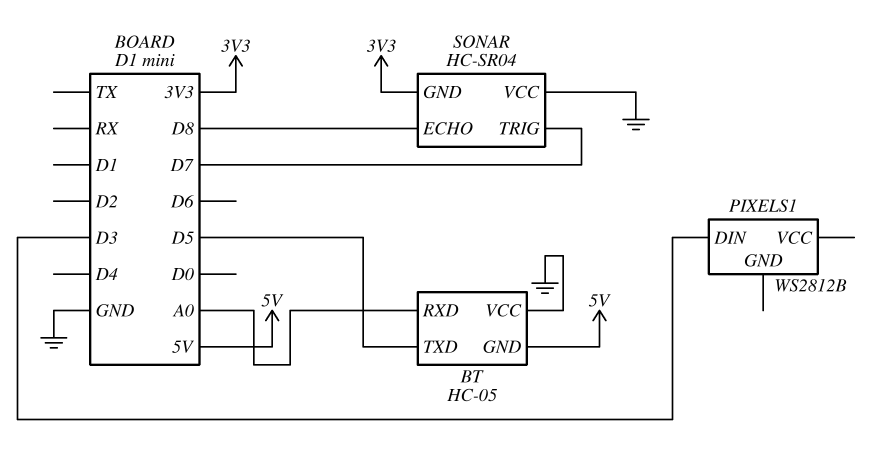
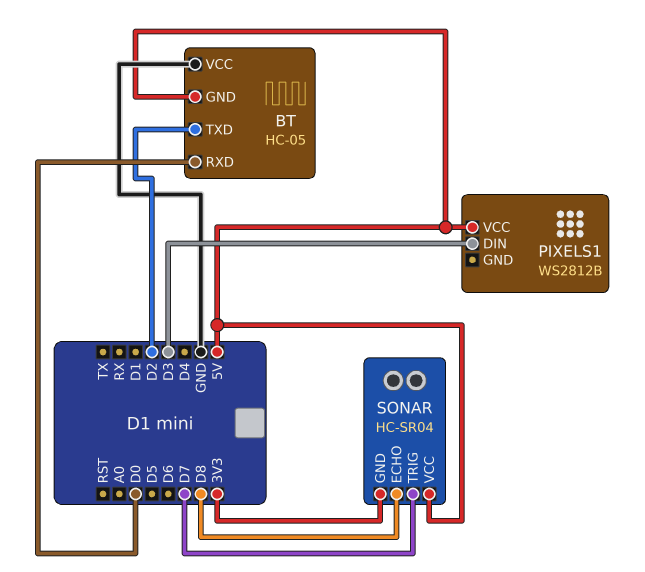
BT pin RXD: A0 -> D0
BT pin TXD: D5 -> D2
PIXELS1 pin VCC: none -> 5V
SONAR pin VCC: GND -> 5V

